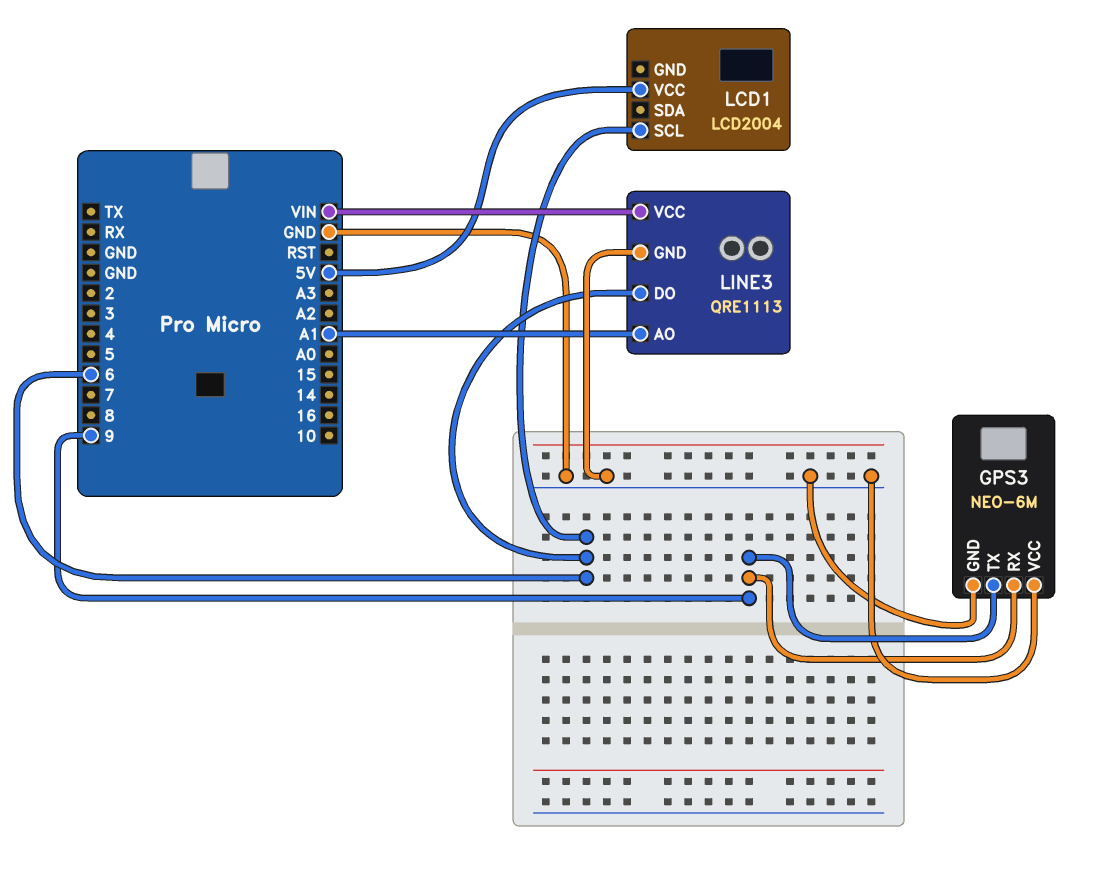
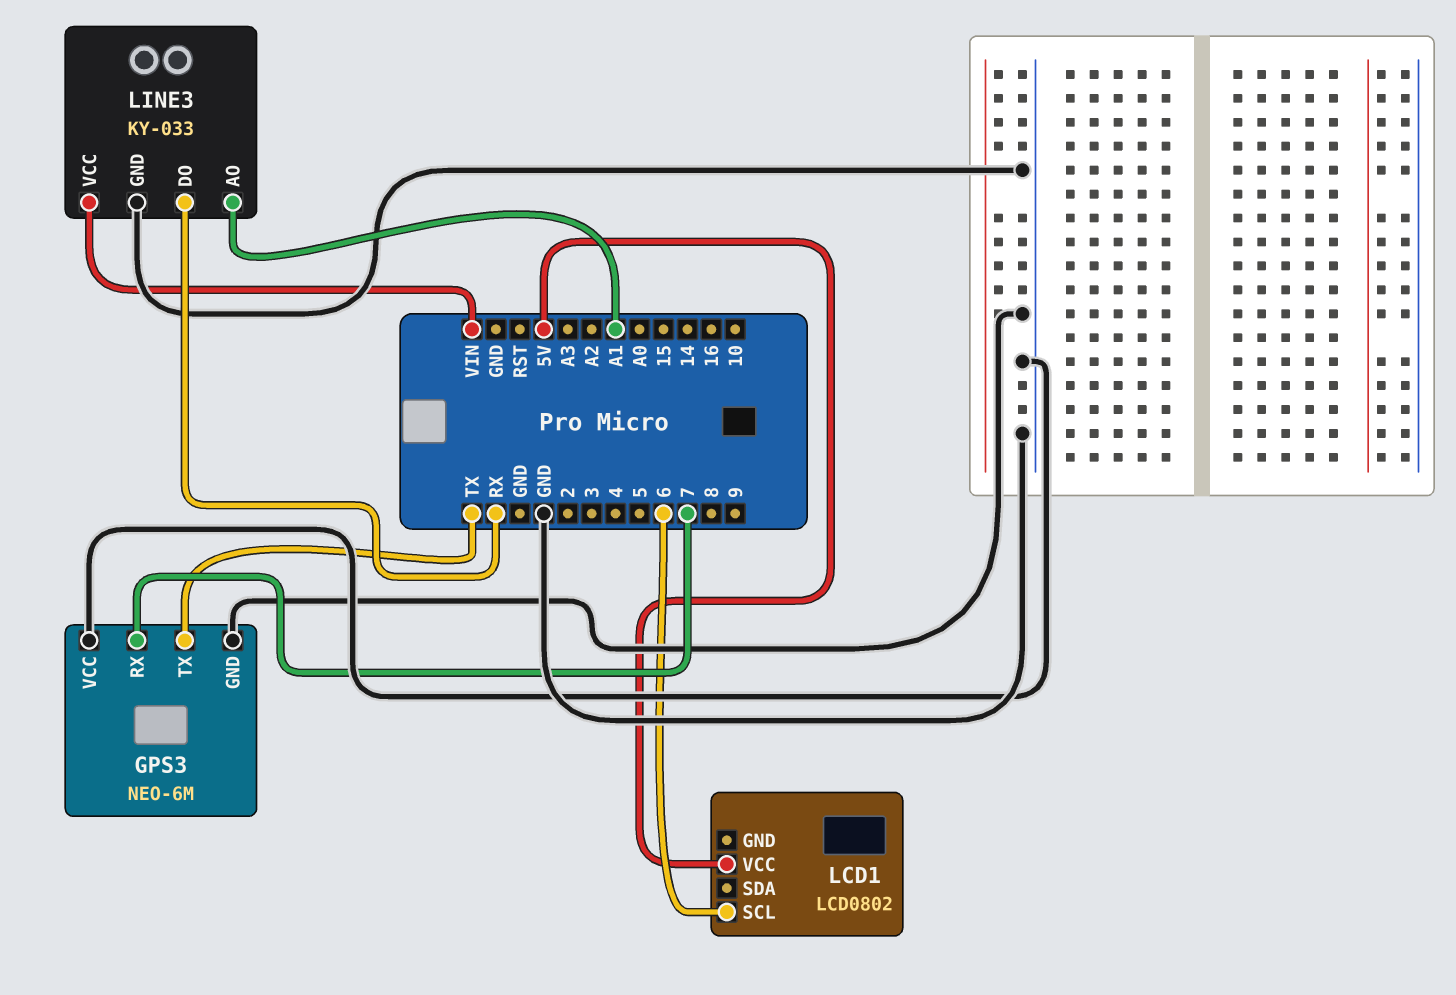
GPS3 pin RX: 9 -> 7
GPS3 pin TX: 9 -> TX
LCD1: LCD2004 -> LCD0802
LINE3: QRE1113 -> KY-033
LINE3 pin DO: 6 -> RX

